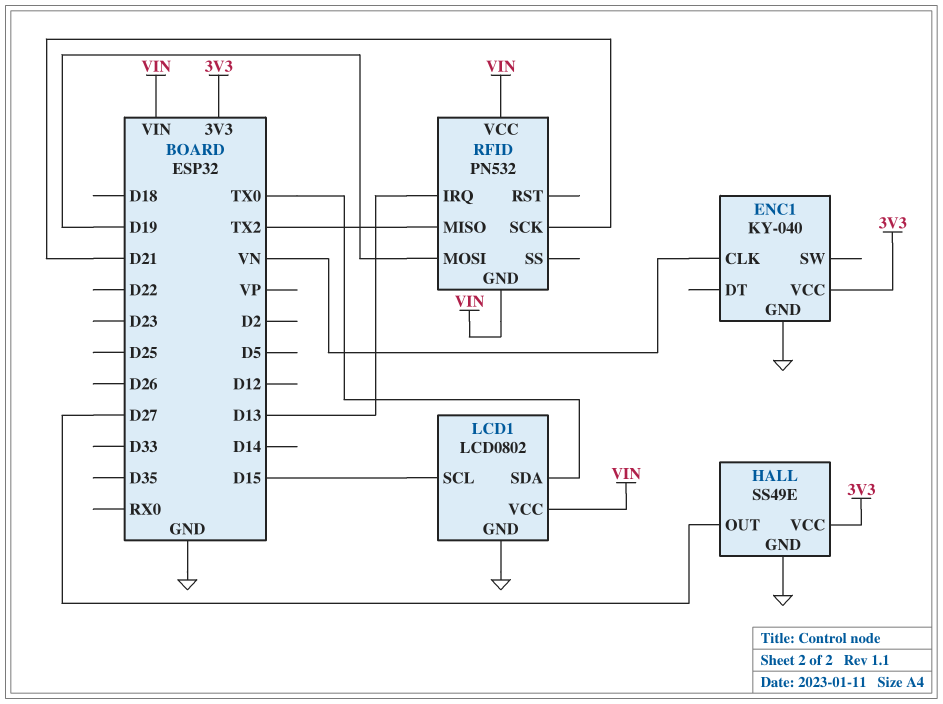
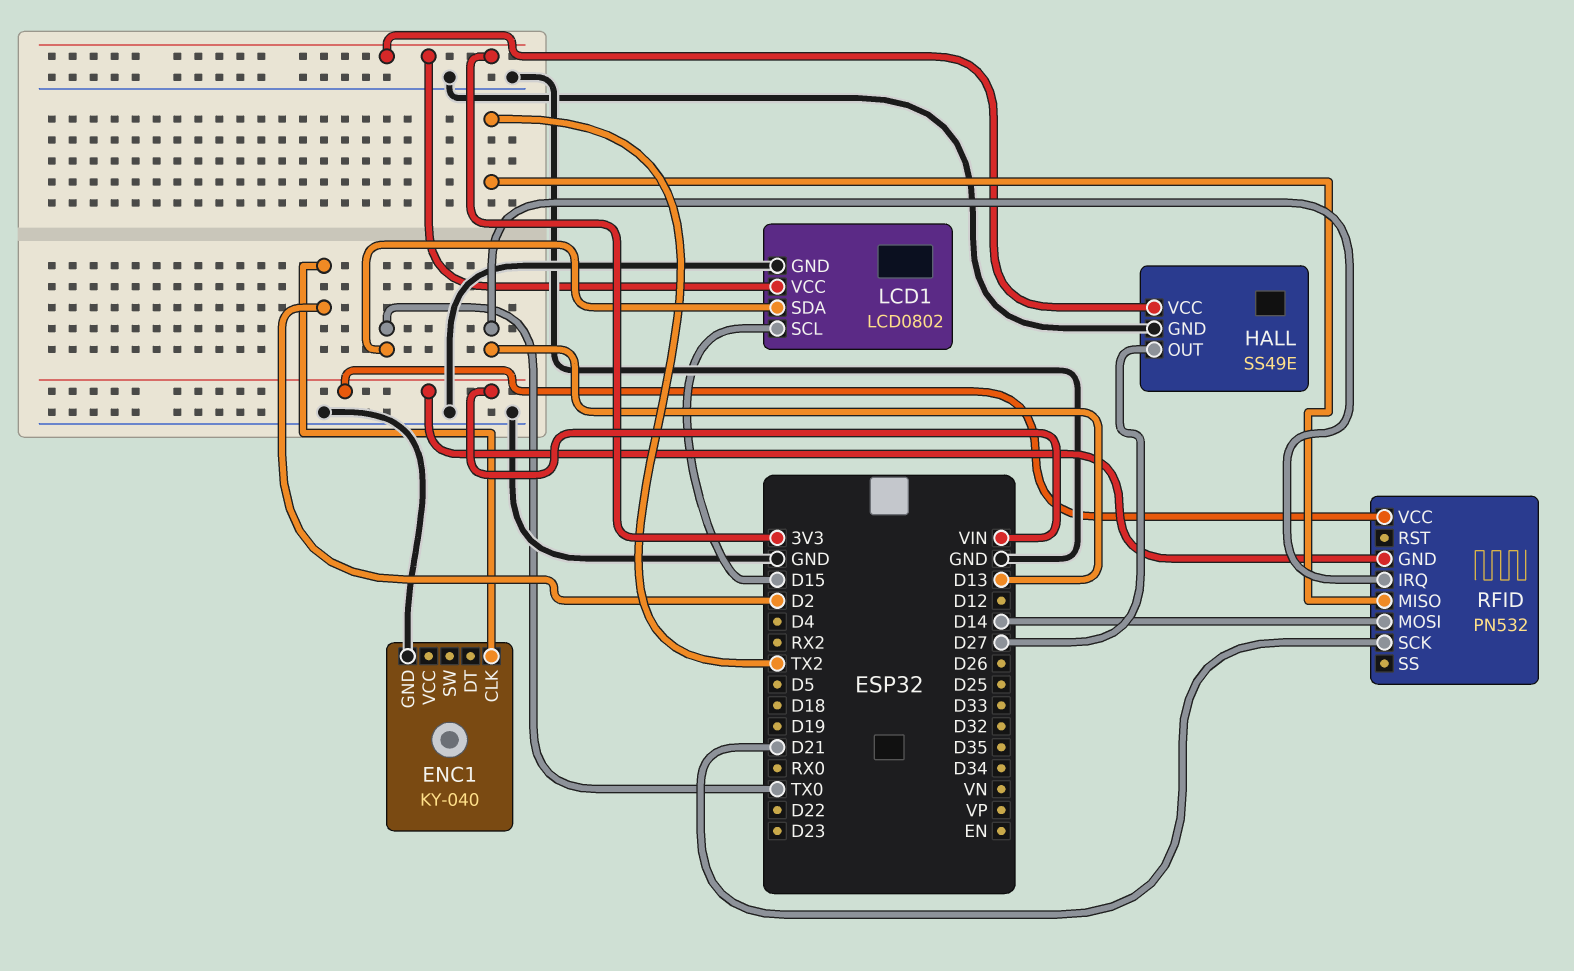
ENC1 pin CLK: VN -> D2
ENC1 pin VCC: 3V3 -> none
LCD1 pin VCC: VIN -> 3V3
RFID pin MOSI: D19 -> D14

